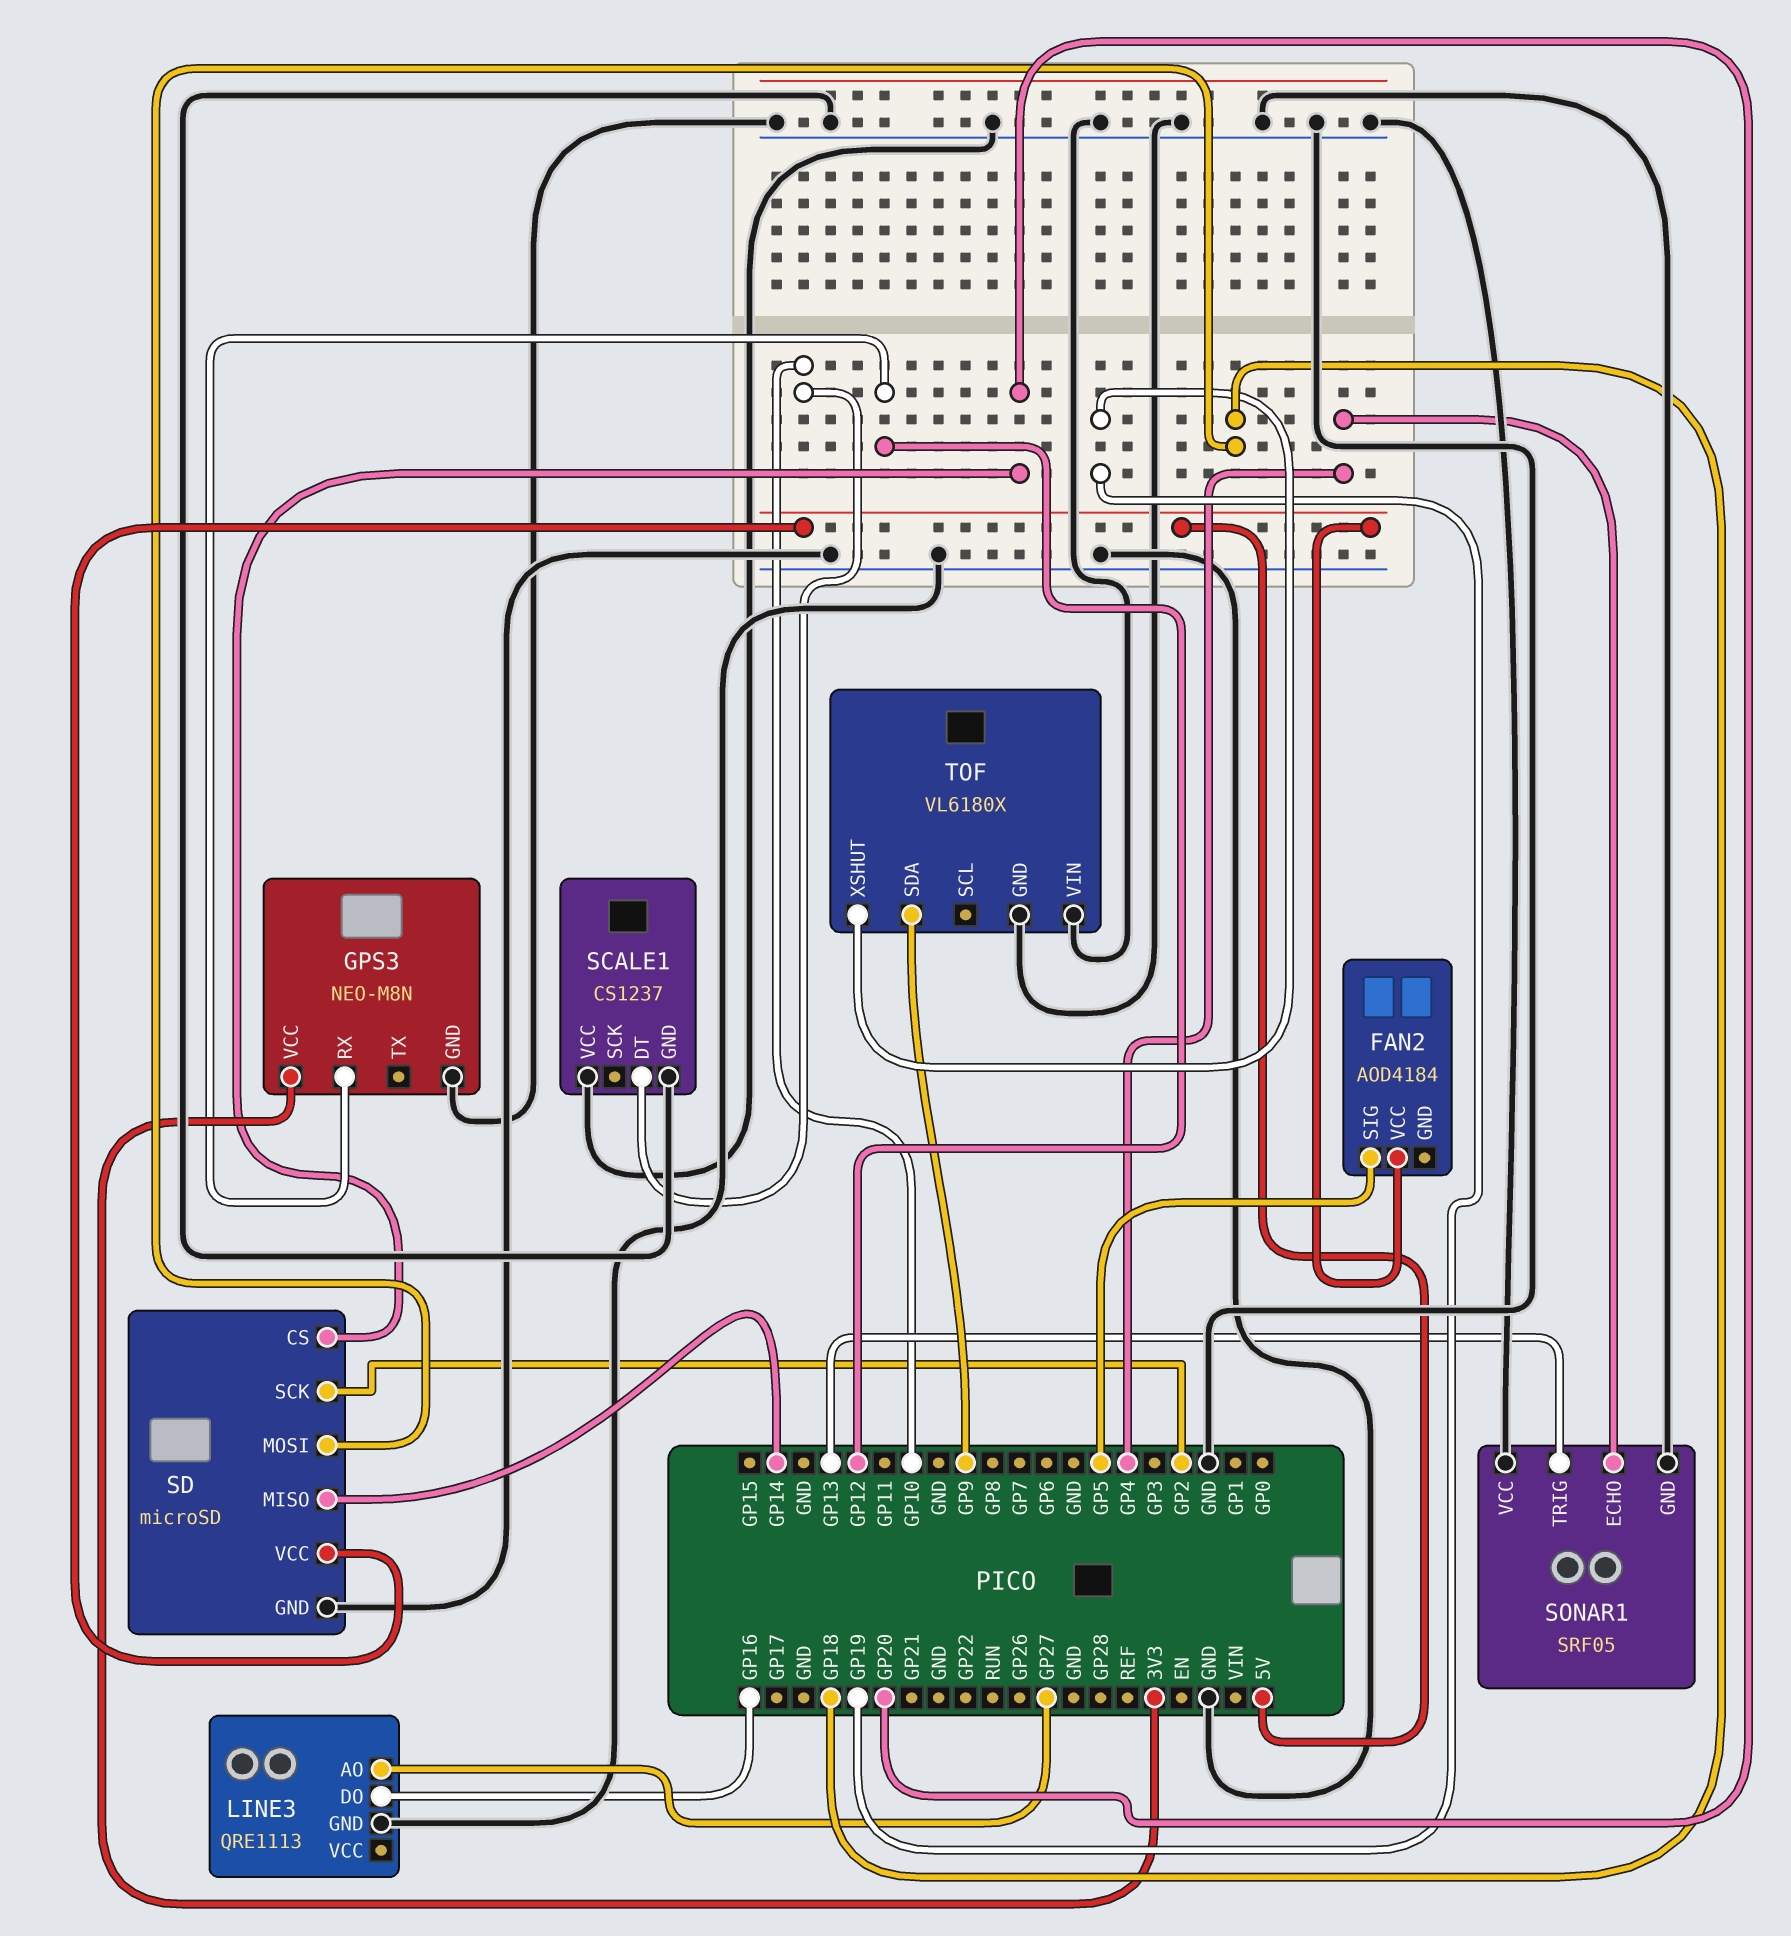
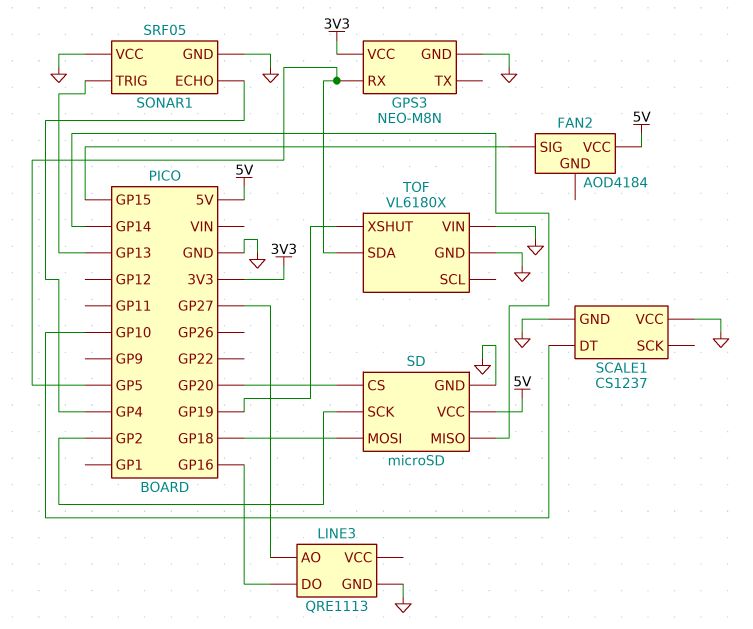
FAN2 pin SIG: GP5 -> GP15
GPS3 pin RX: GP12 -> GP5
TOF pin SDA: GP9 -> GP5

